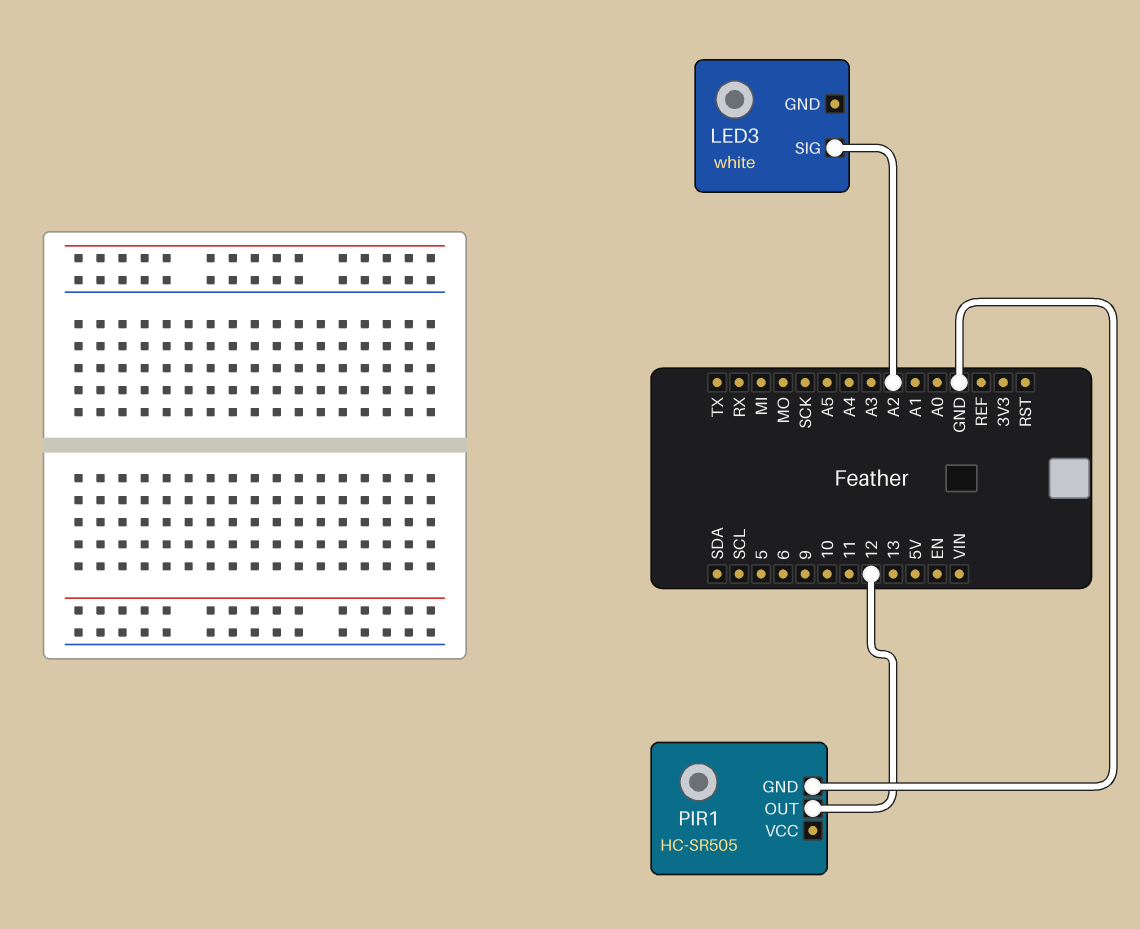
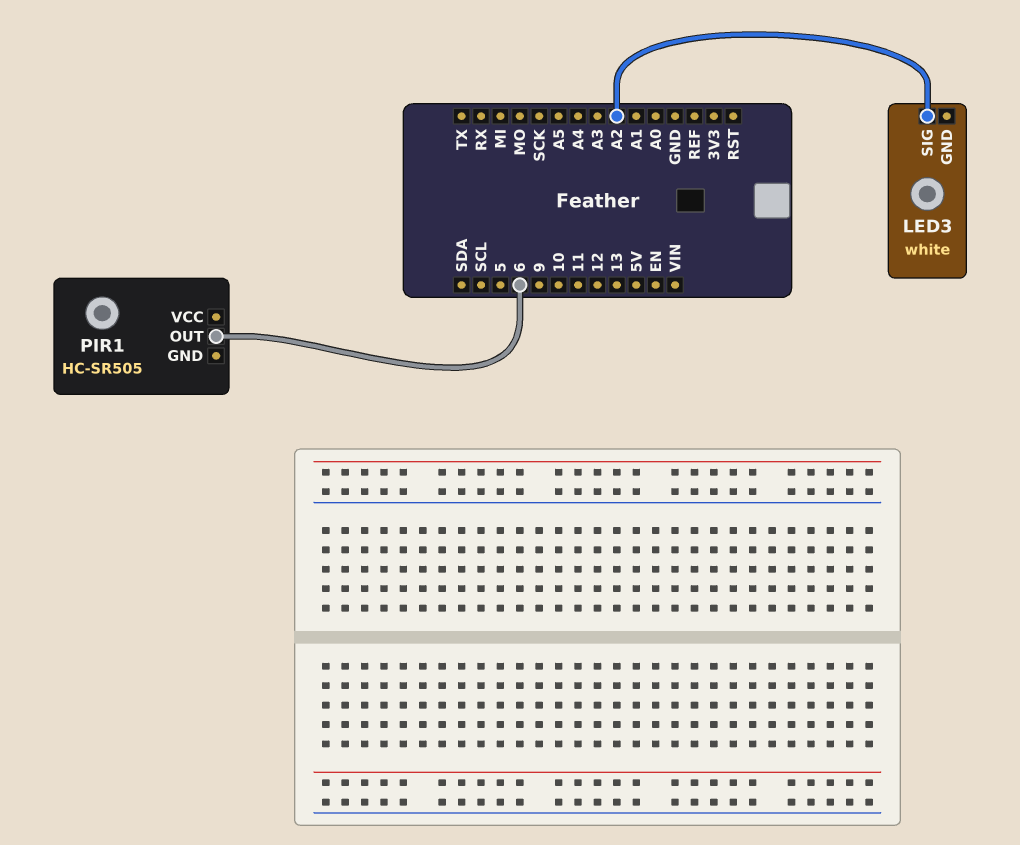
PIR1 pin GND: GND -> none
PIR1 pin OUT: 12 -> 6

